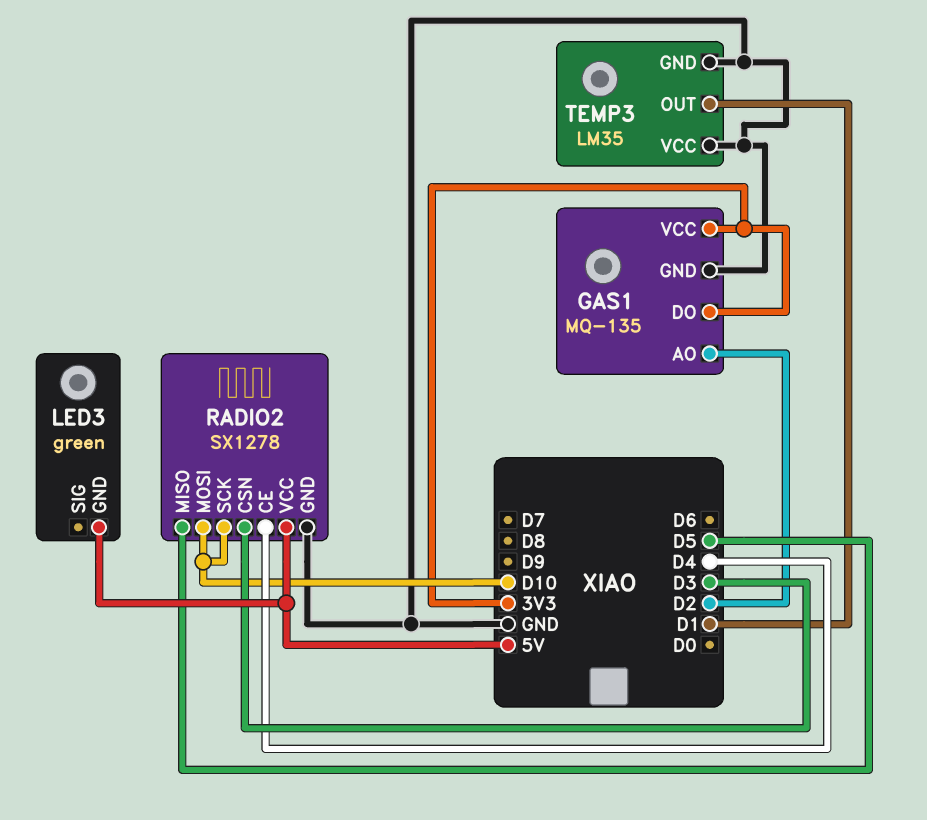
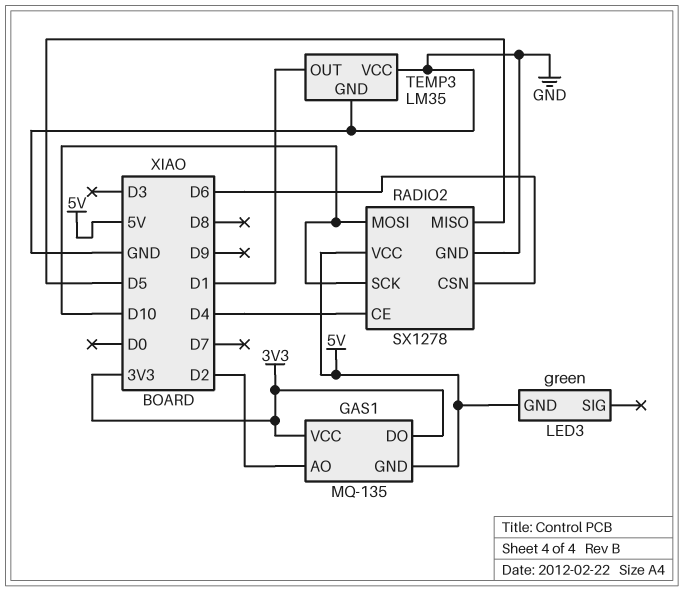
GAS1 pin GND: GND -> 5V
RADIO2 pin CSN: D3 -> D6

